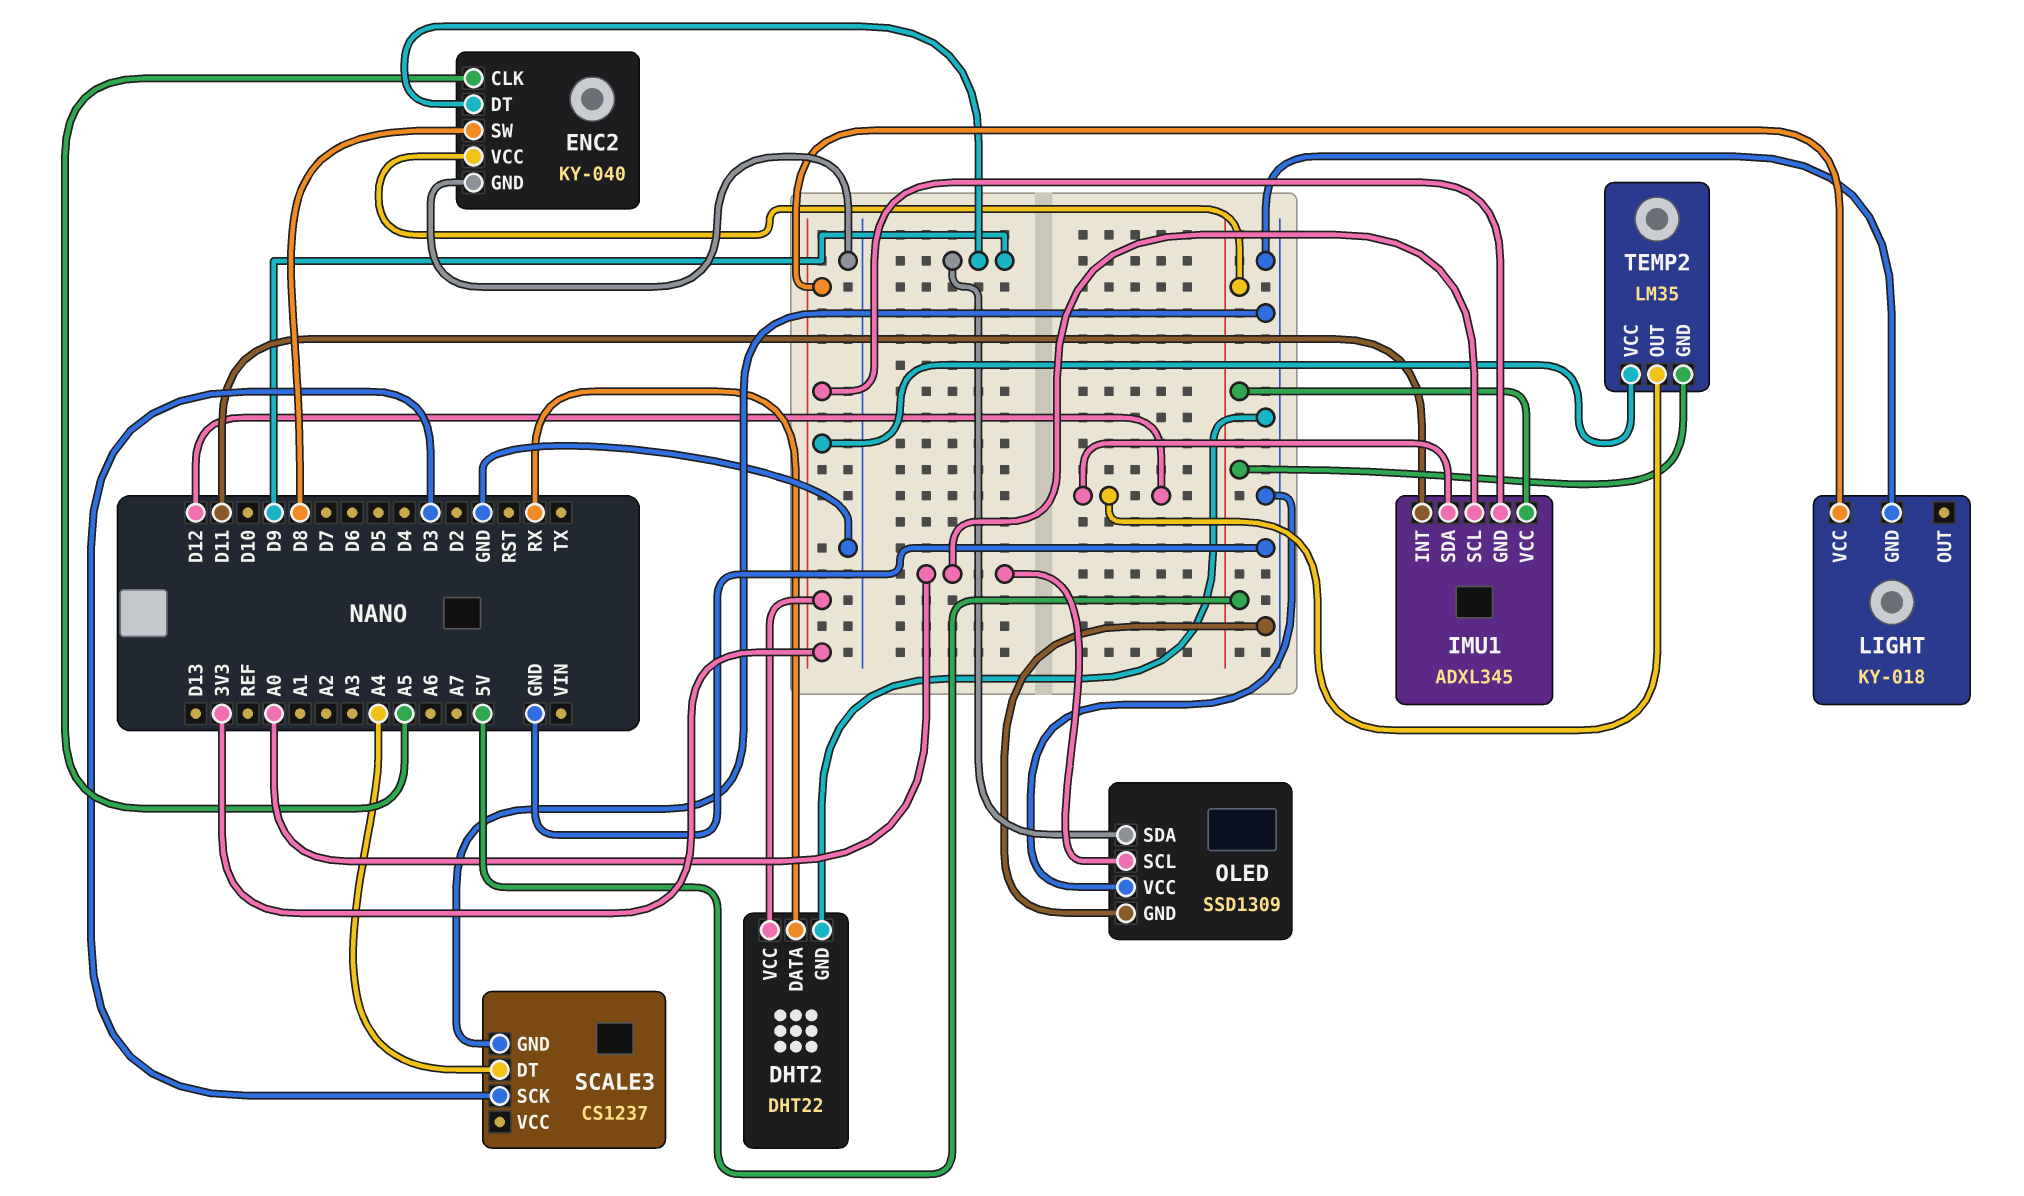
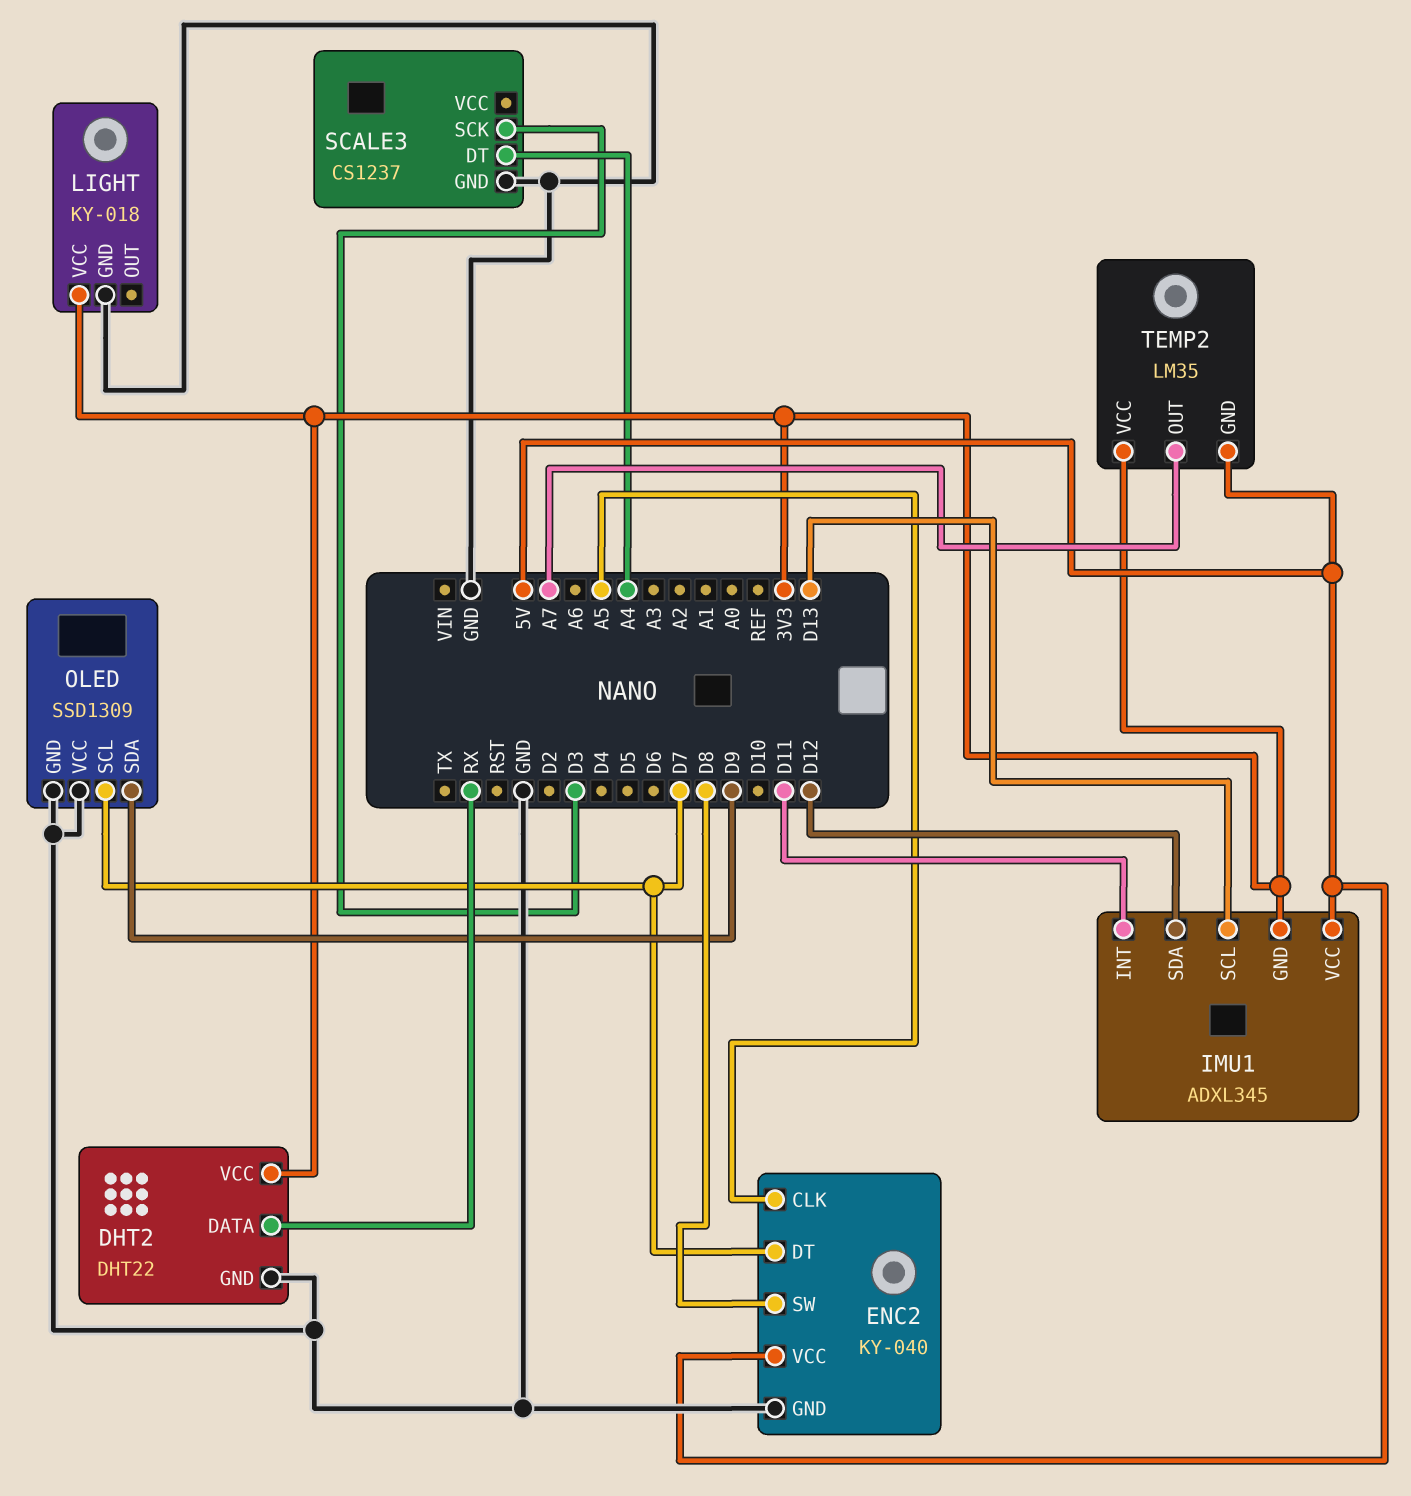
ENC2 pin DT: D9 -> D7
IMU1 pin SCL: A0 -> D13
OLED pin SCL: A0 -> D7
TEMP2 pin OUT: D12 -> A7

